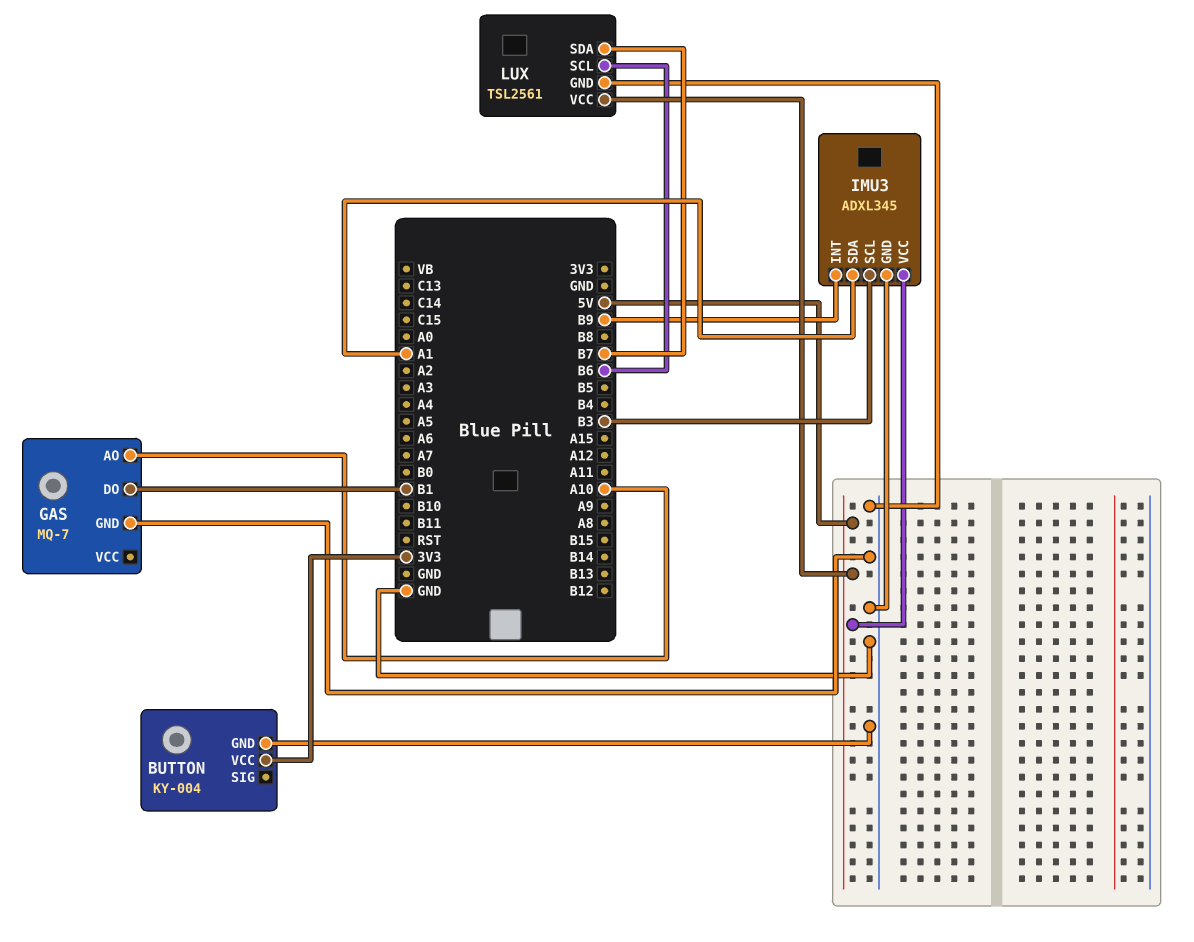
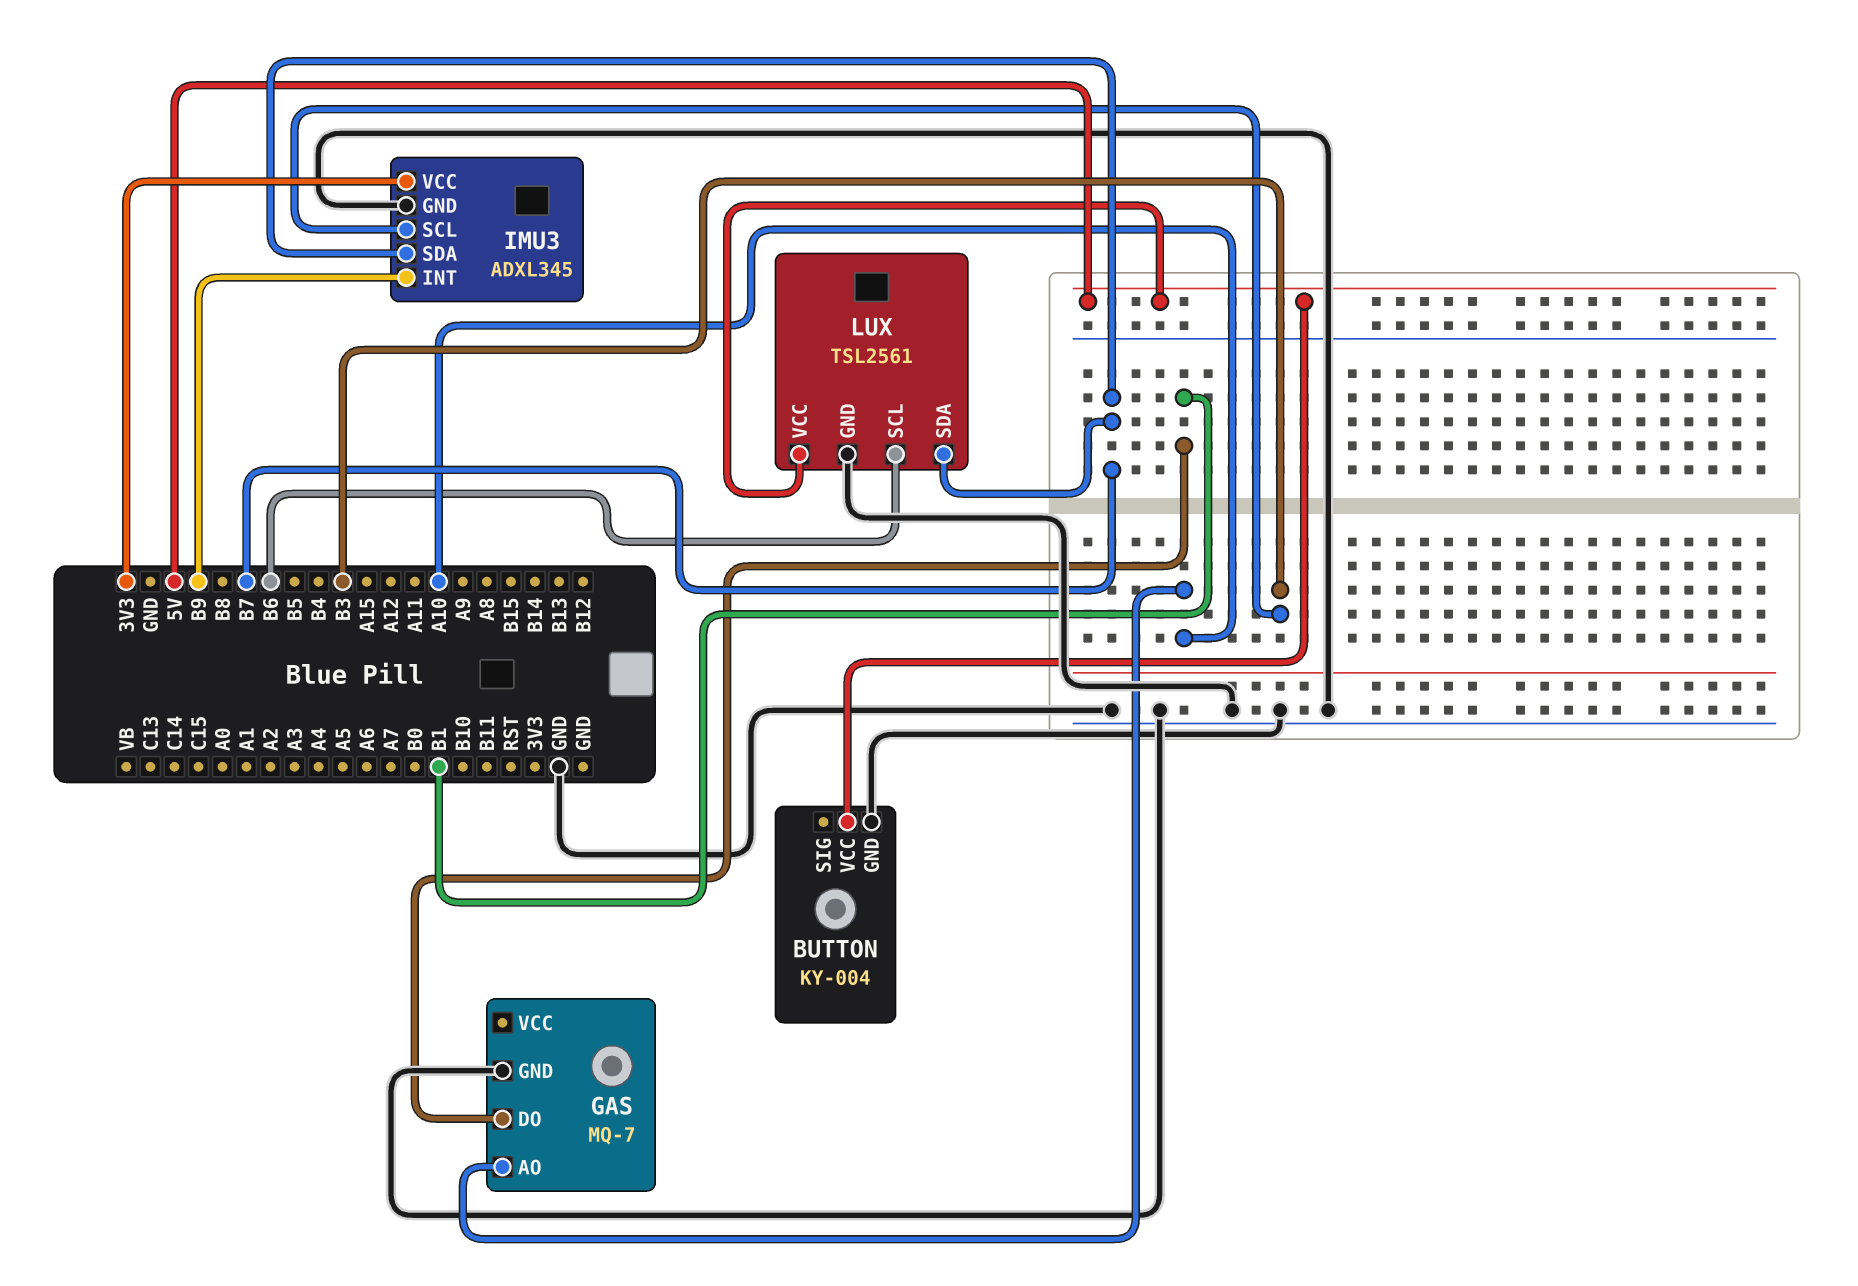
BUTTON pin VCC: 3V3 -> 5V
IMU3 pin SDA: A1 -> B7
IMU3 pin VCC: 5V -> 3V3

